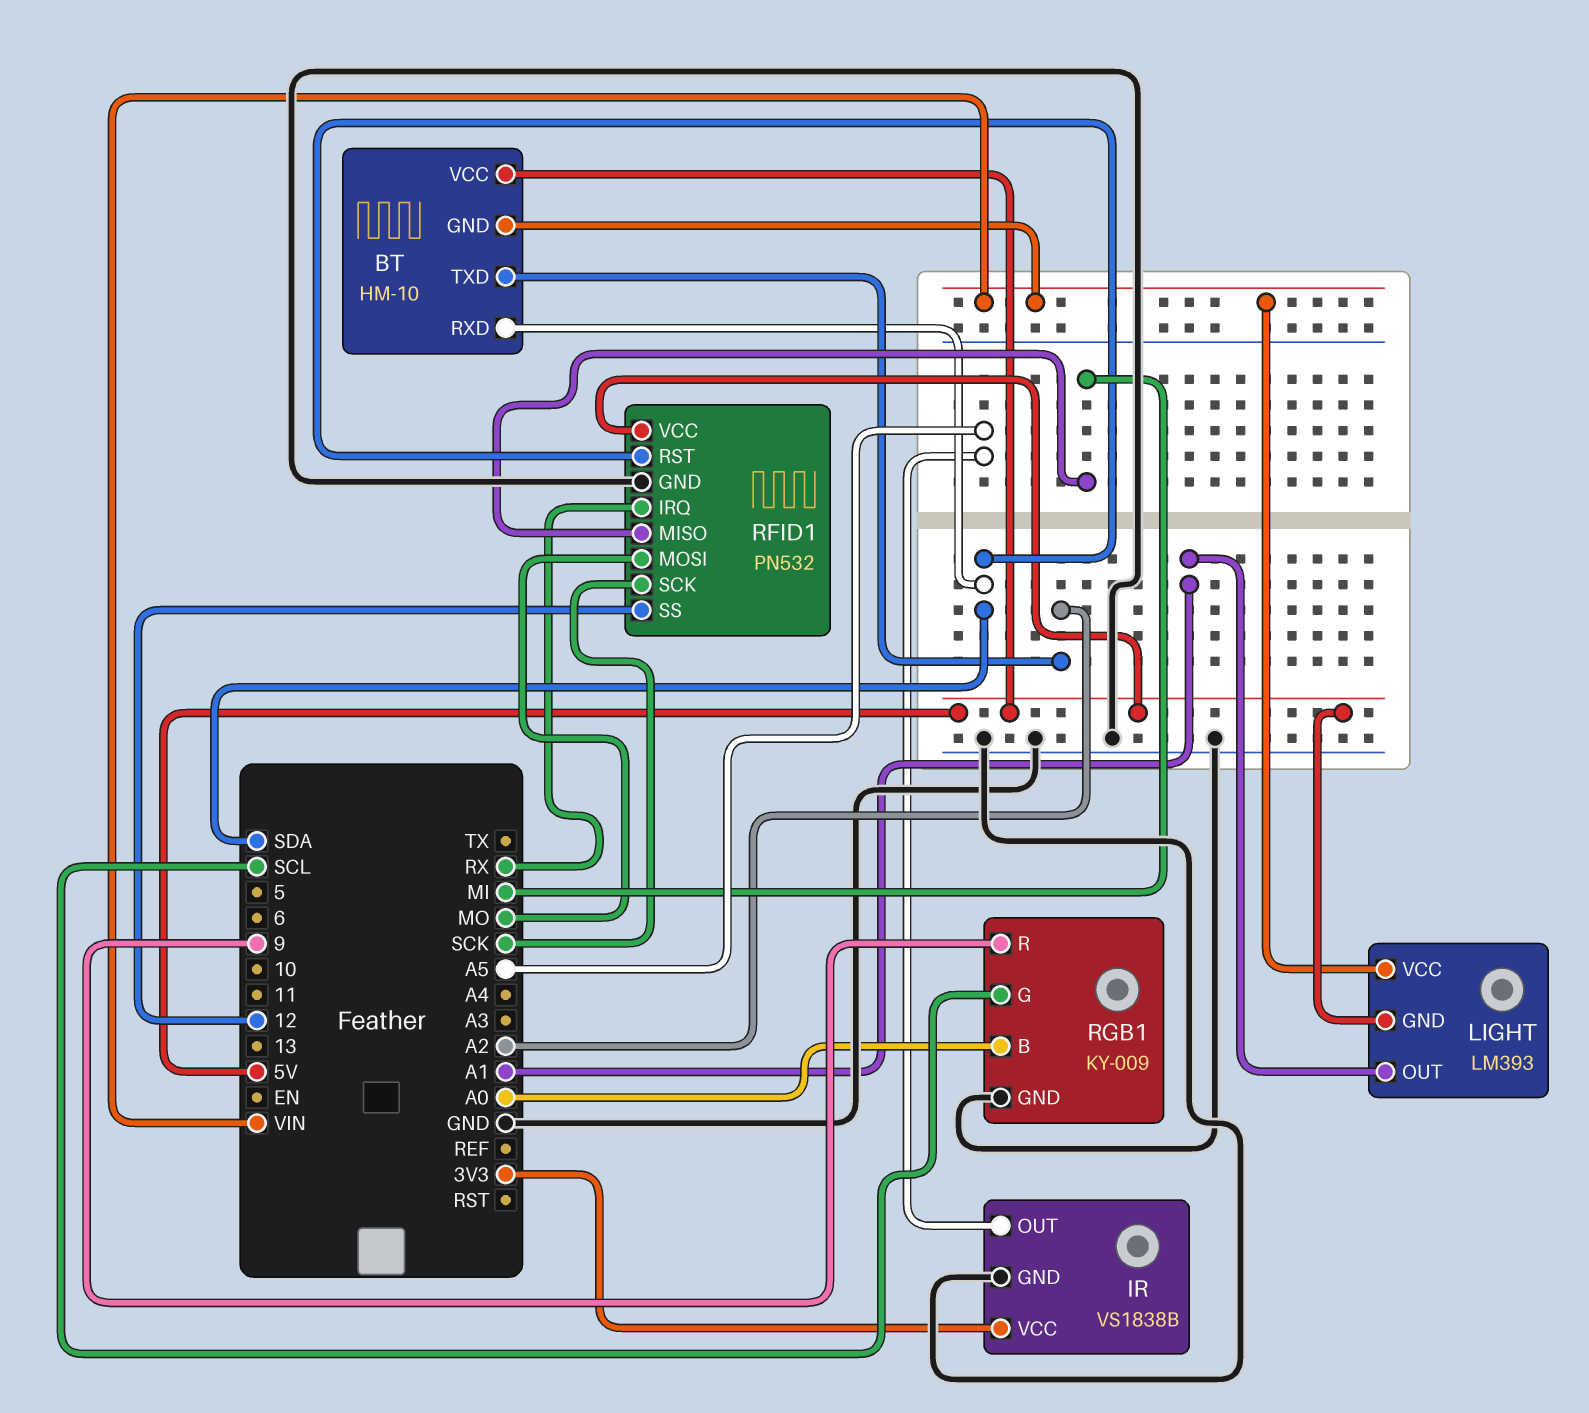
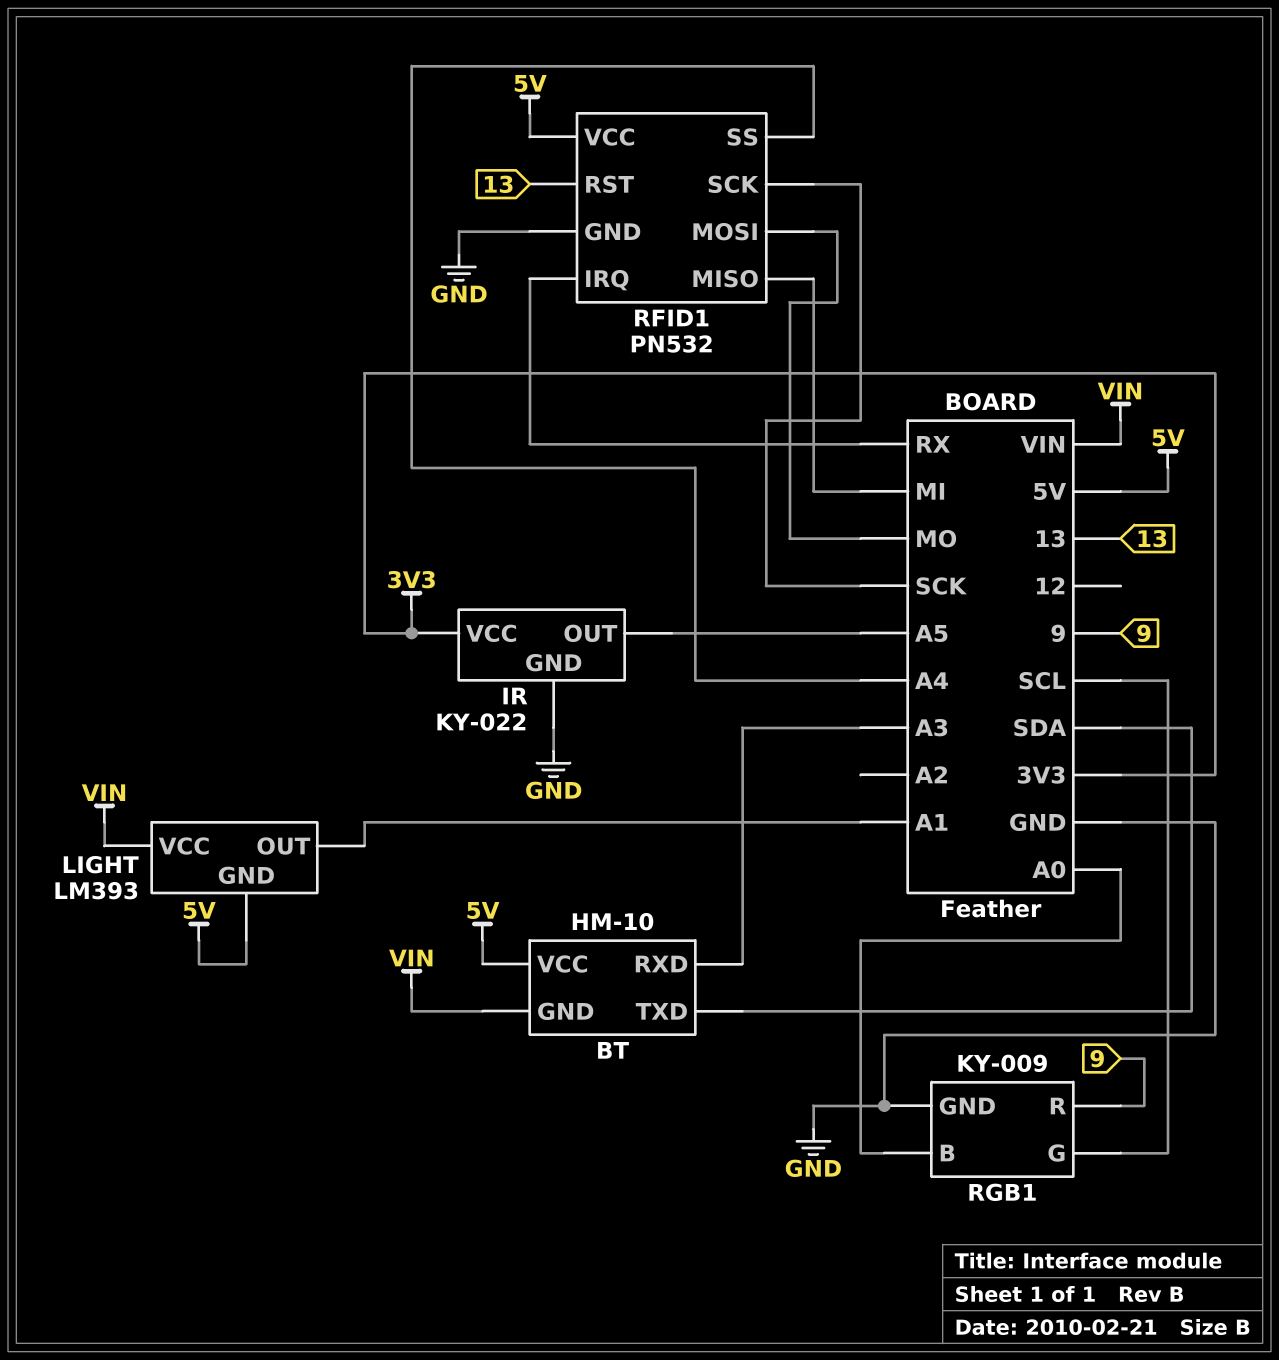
BT pin RXD: SDA -> A3
BT pin TXD: A2 -> SDA
IR: VS1838B -> KY-022
RFID1 pin RST: SDA -> 13
RFID1 pin SS: 12 -> A4

